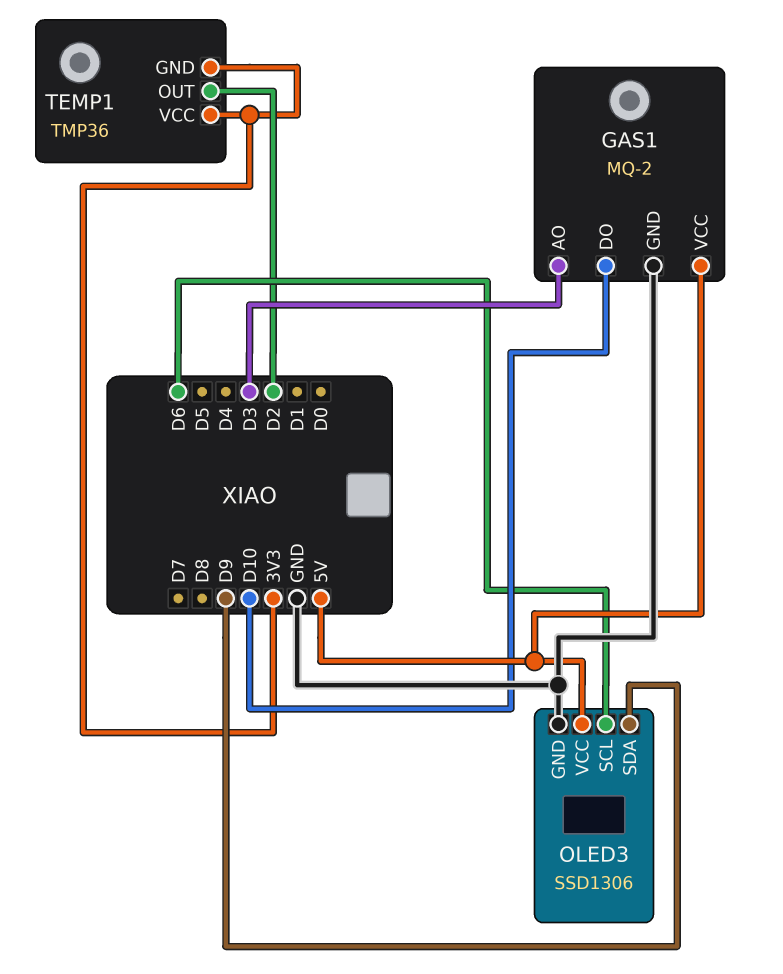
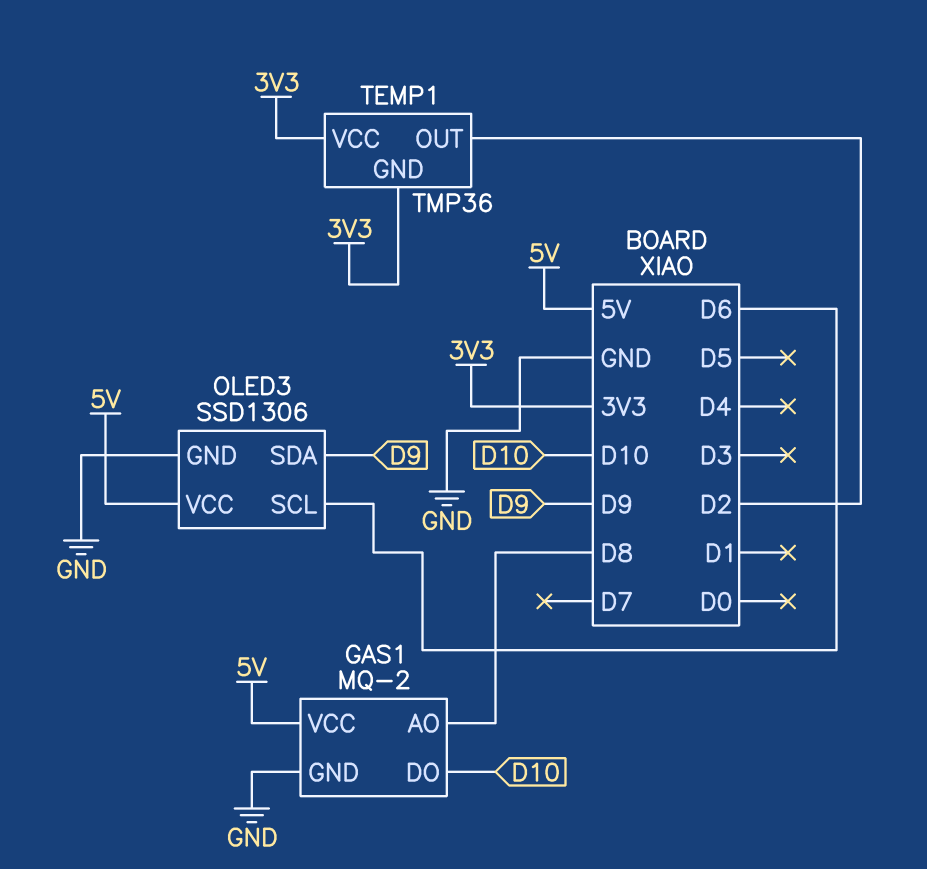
GAS1 pin AO: D3 -> D8

